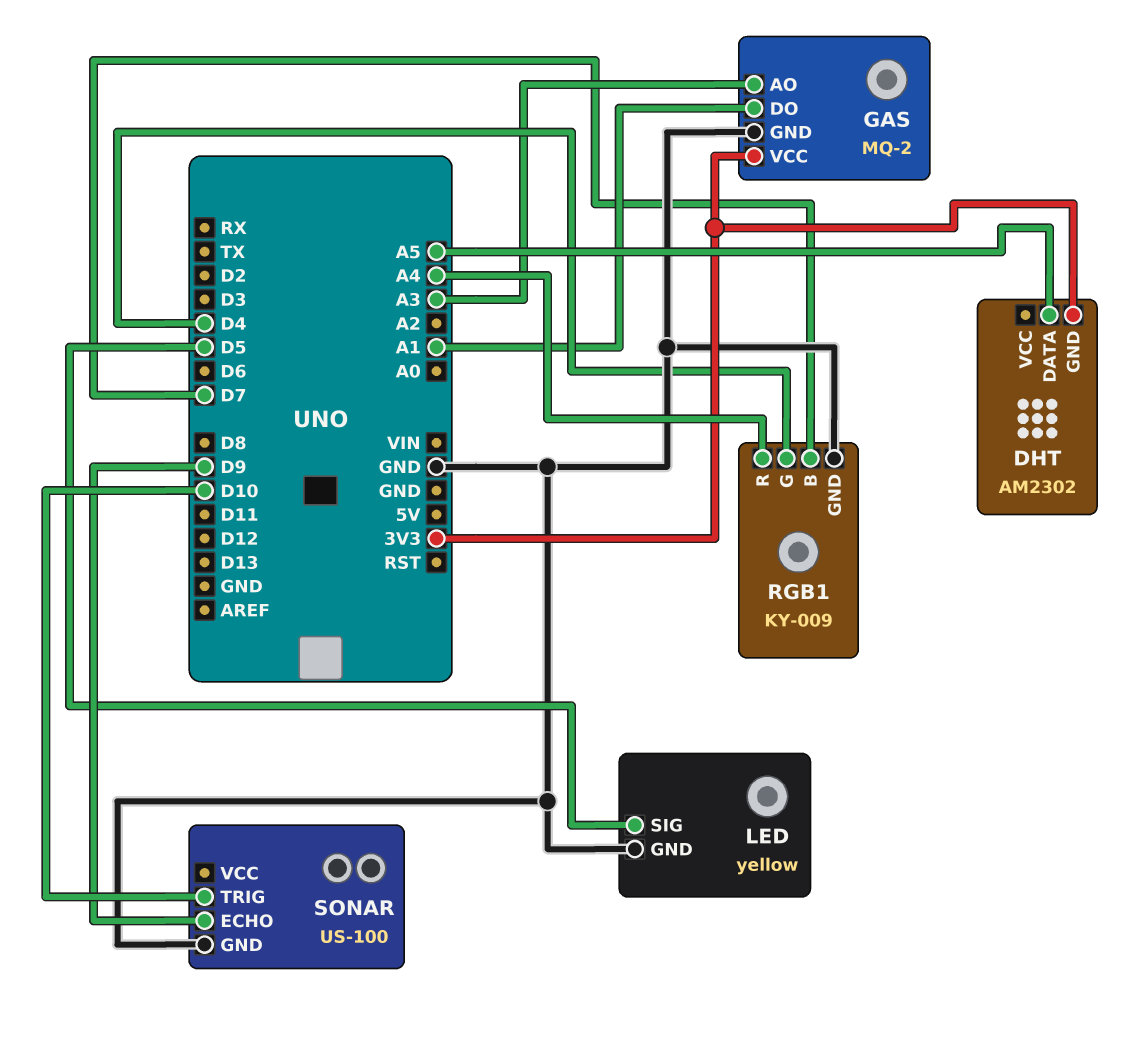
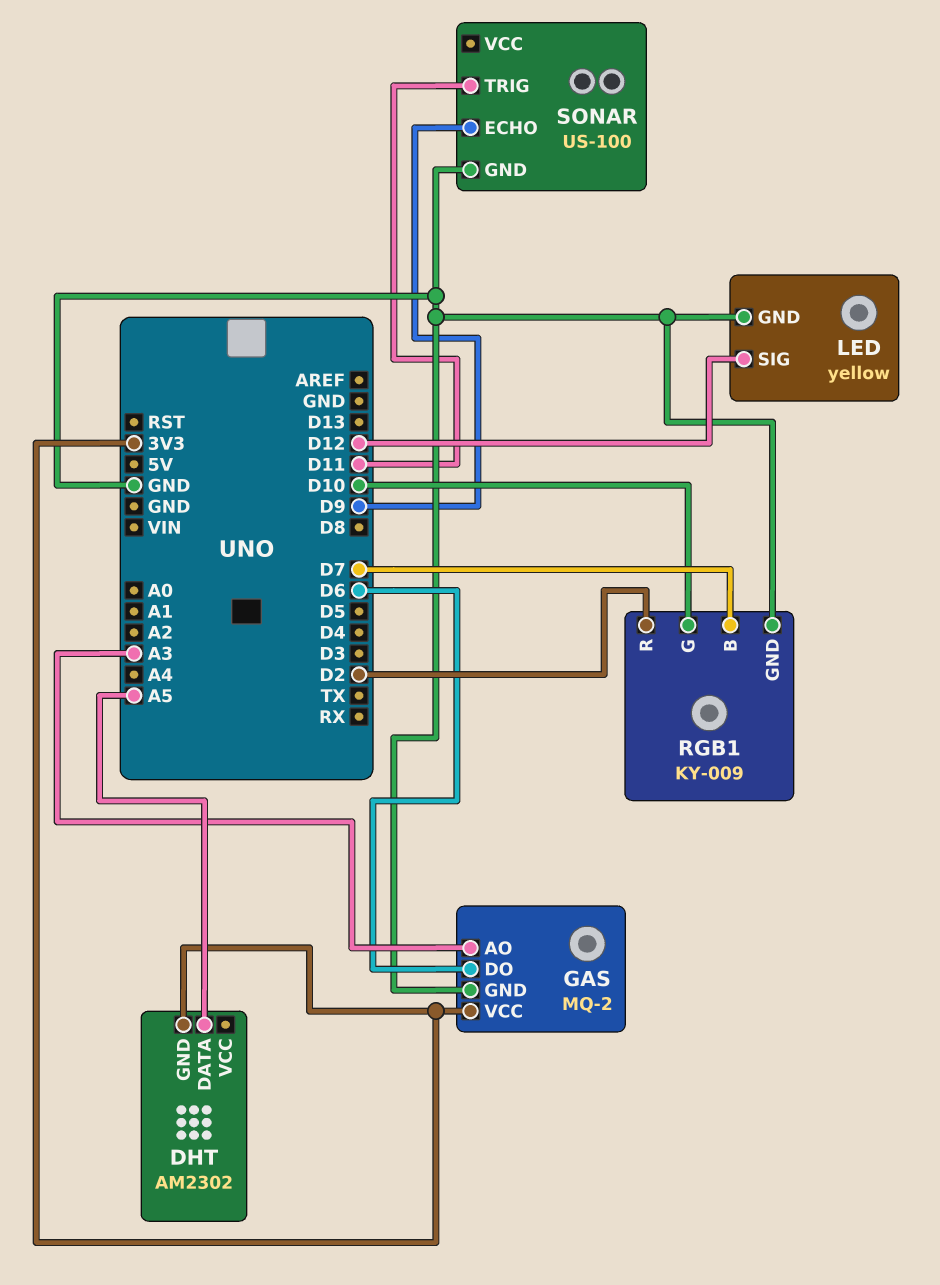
GAS pin DO: A1 -> D6
LED pin SIG: D5 -> D12
RGB1 pin G: D4 -> D10
RGB1 pin R: A4 -> D2
SONAR pin TRIG: D10 -> D11

